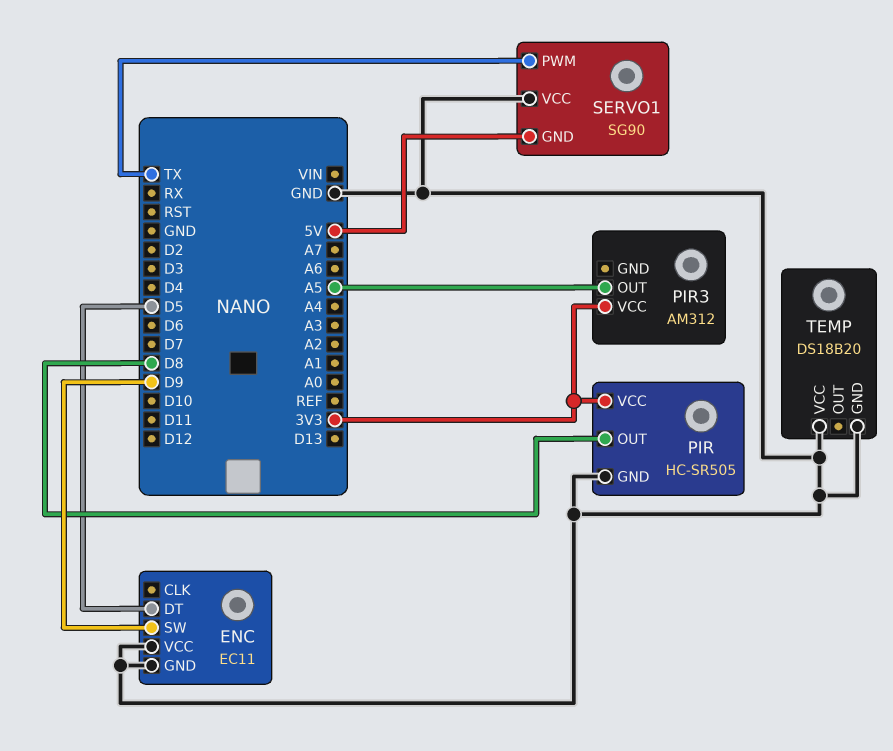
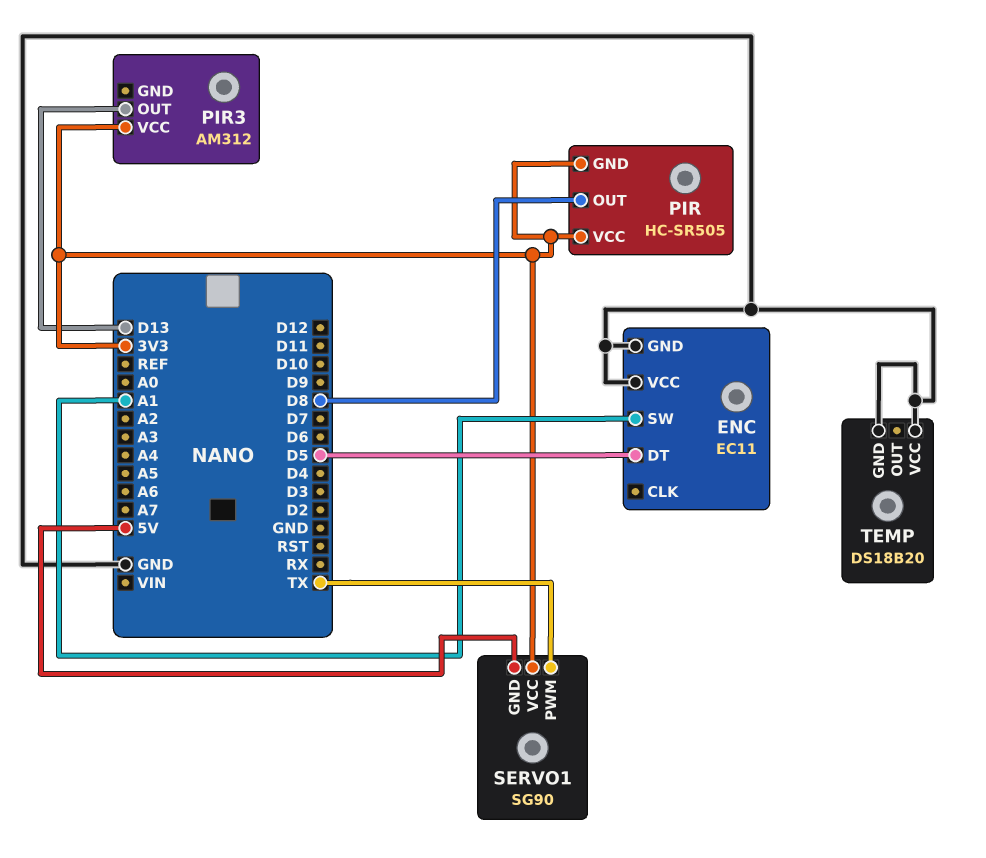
ENC pin SW: D9 -> A1
PIR pin GND: GND -> 3V3
PIR3 pin OUT: A5 -> D13
SERVO1 pin VCC: GND -> 3V3

